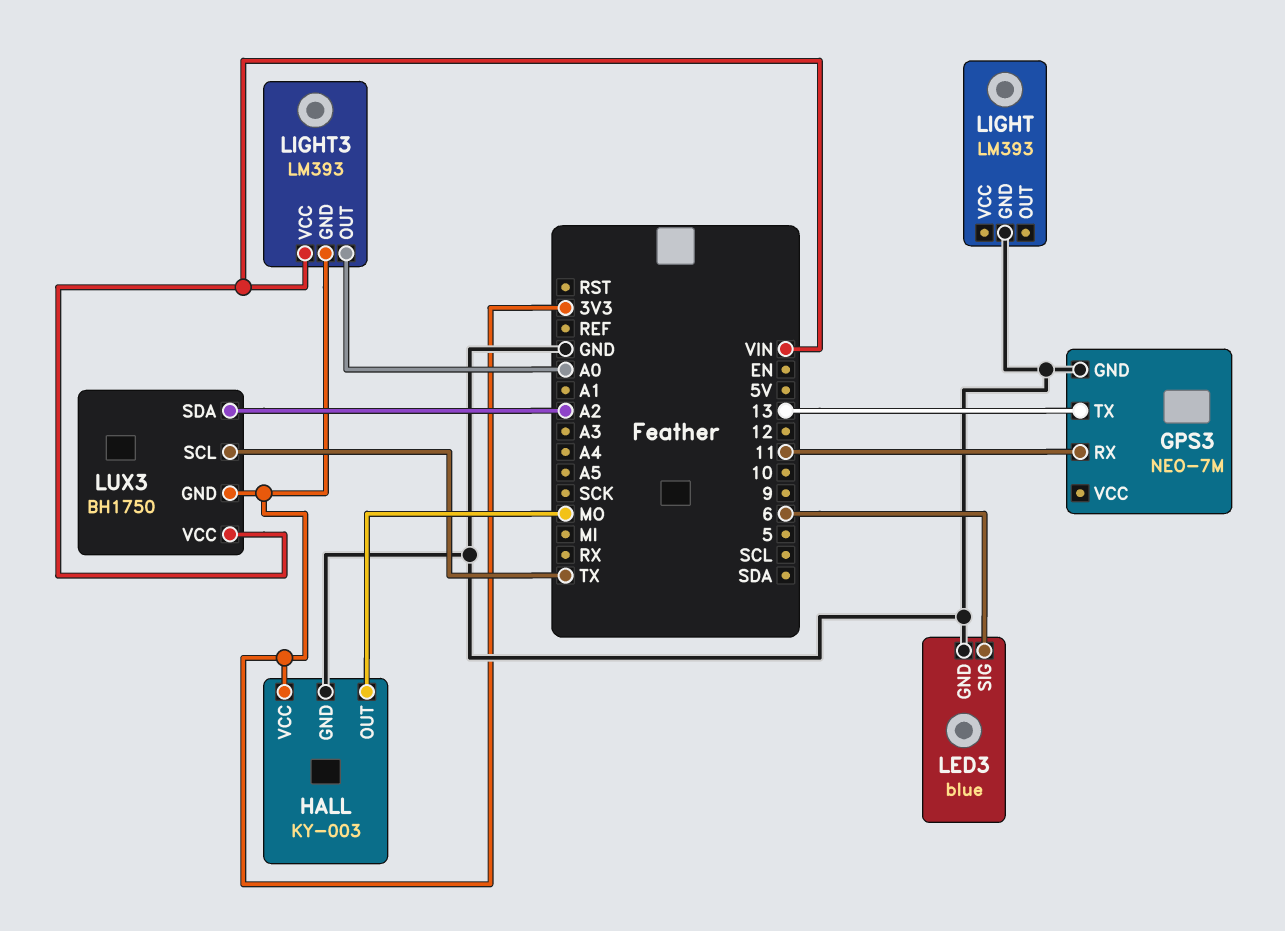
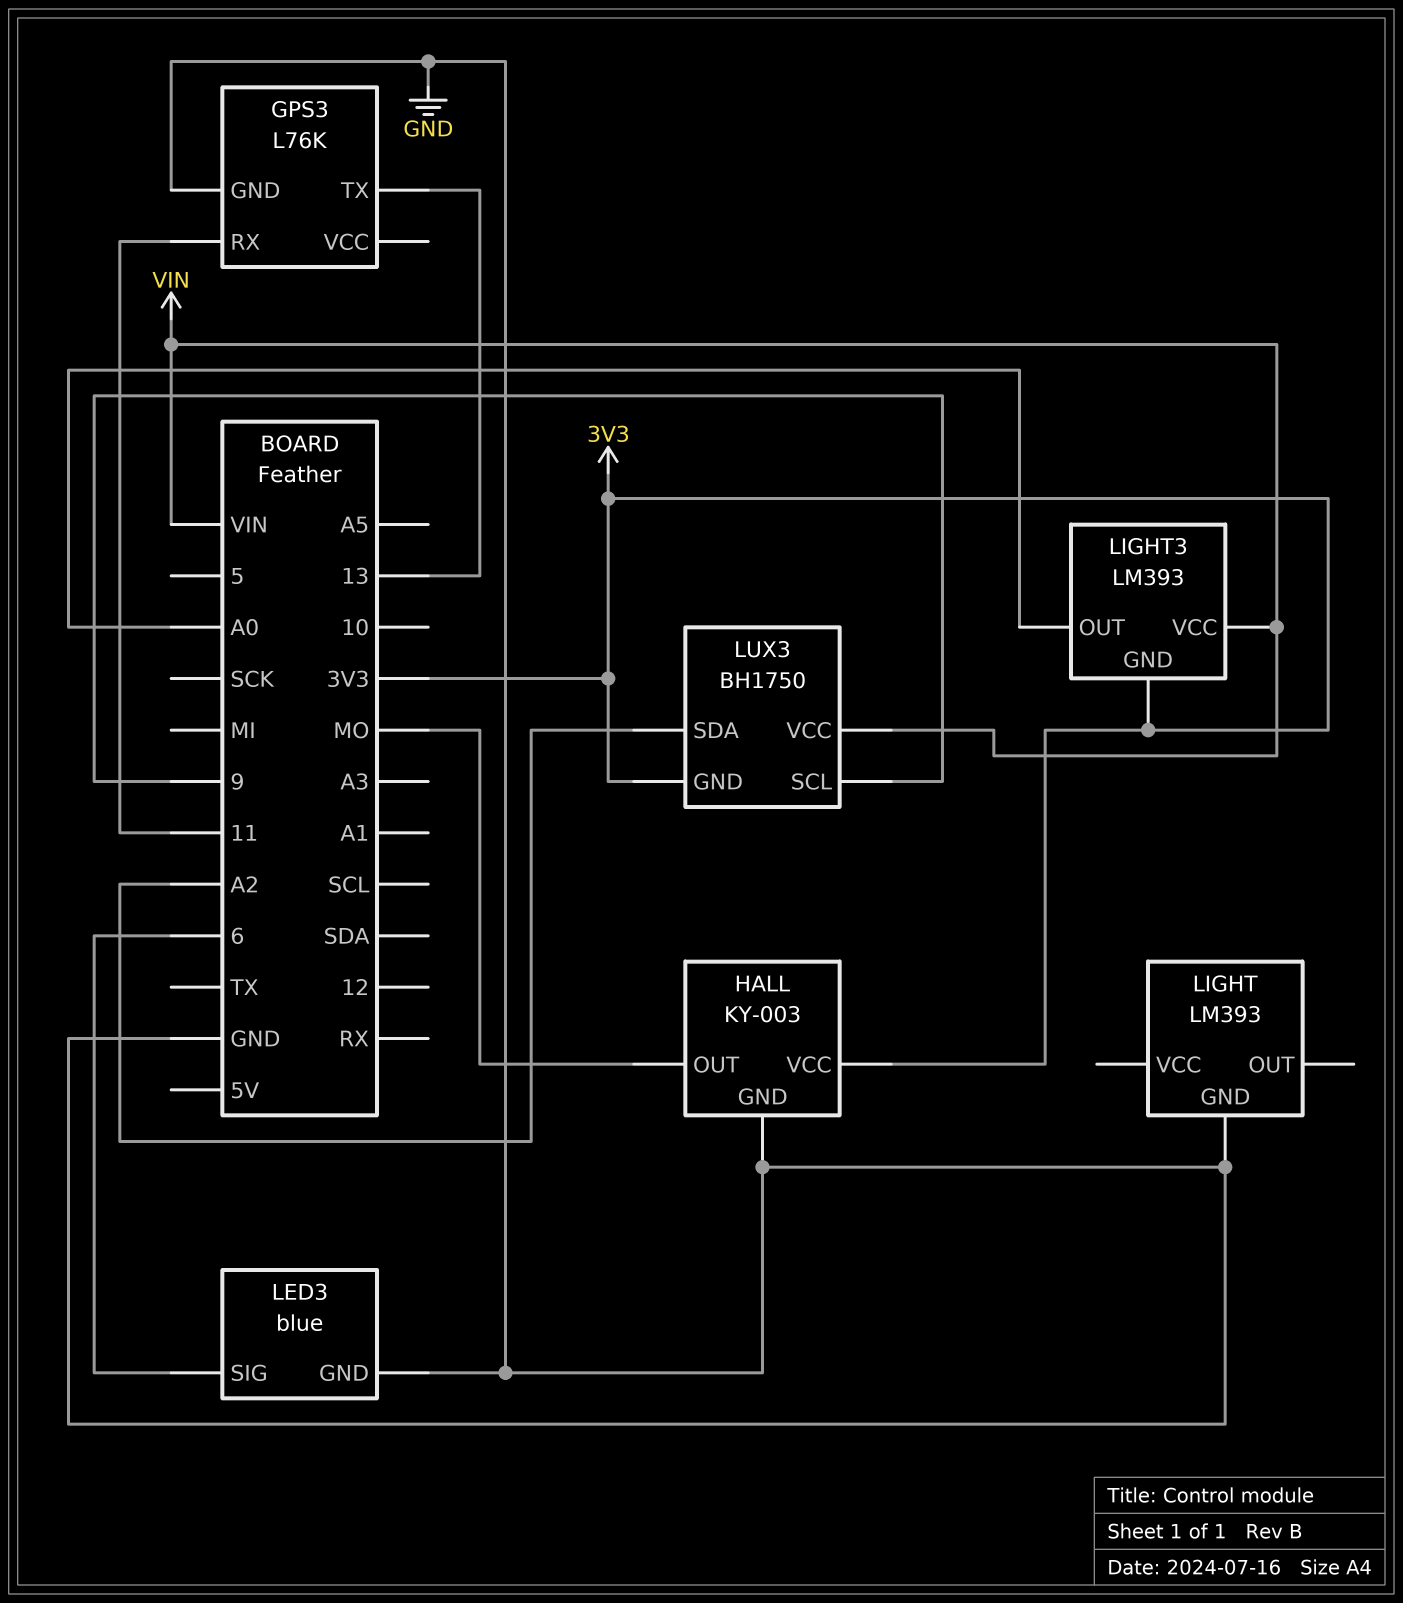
GPS3: NEO-7M -> L76K
LUX3 pin SCL: TX -> 9

